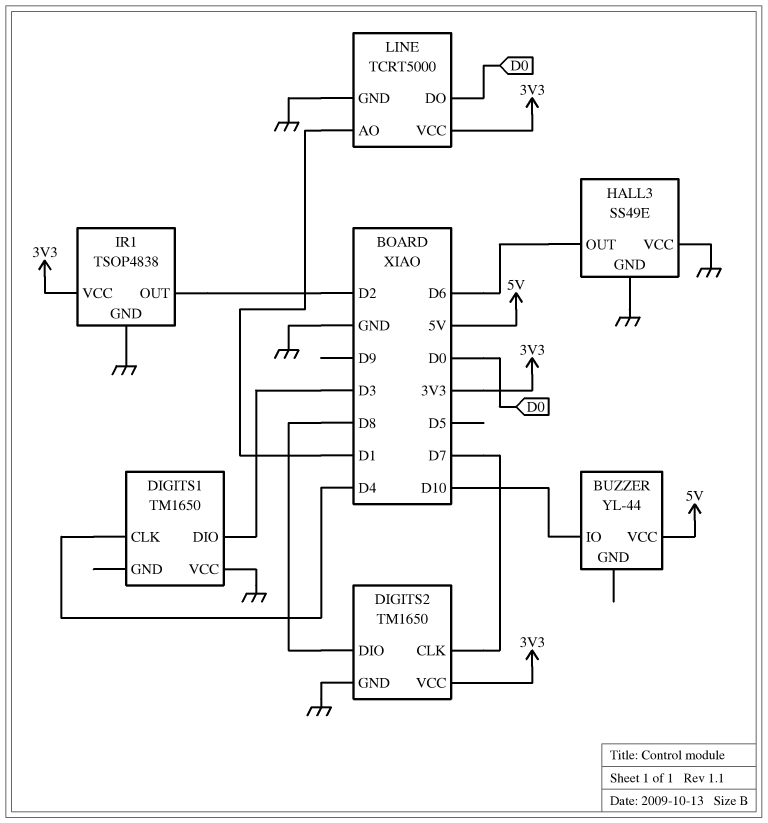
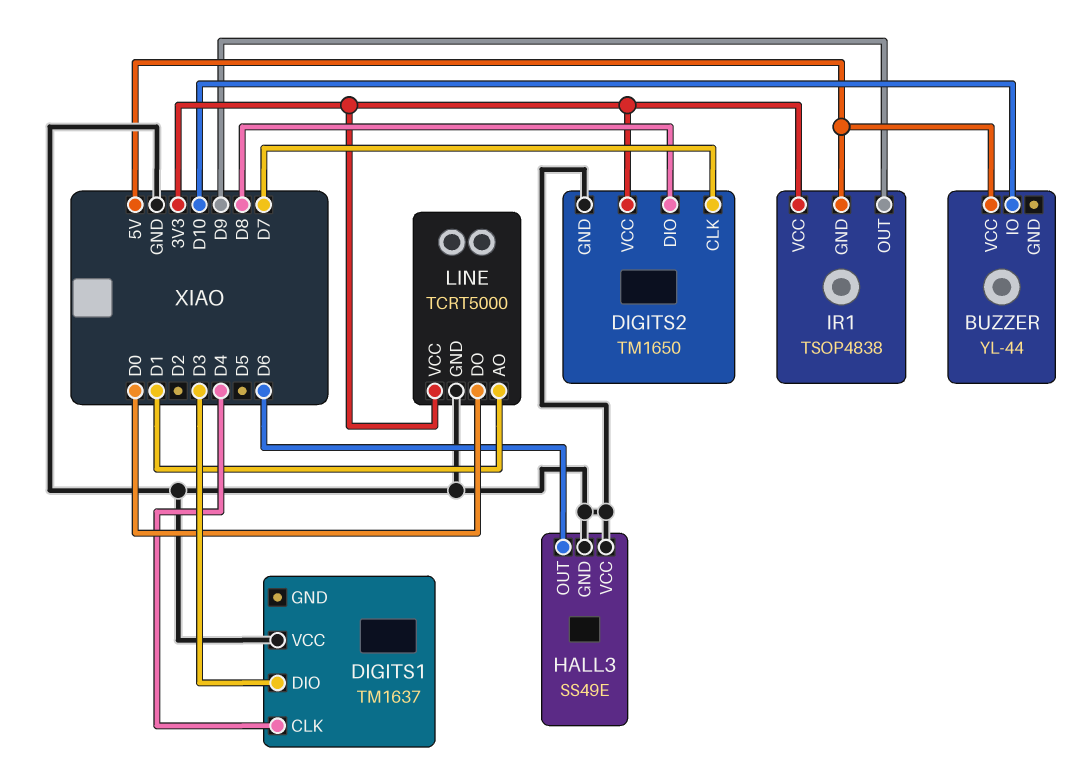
DIGITS1: TM1650 -> TM1637
IR1 pin GND: GND -> 5V
IR1 pin OUT: D2 -> D9

